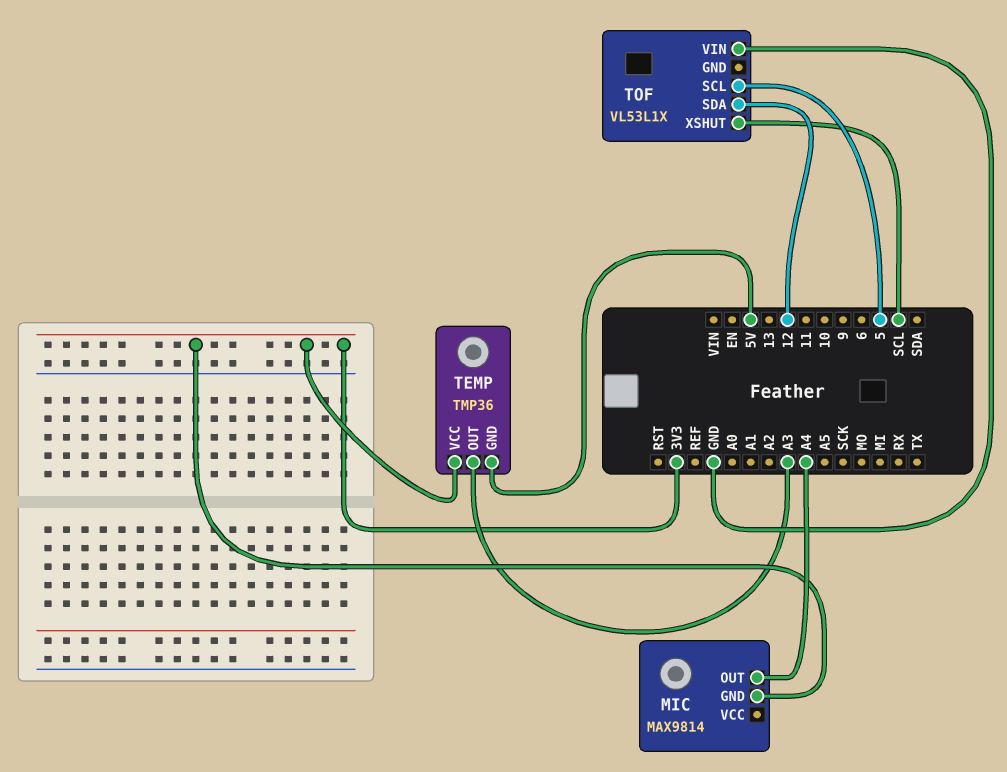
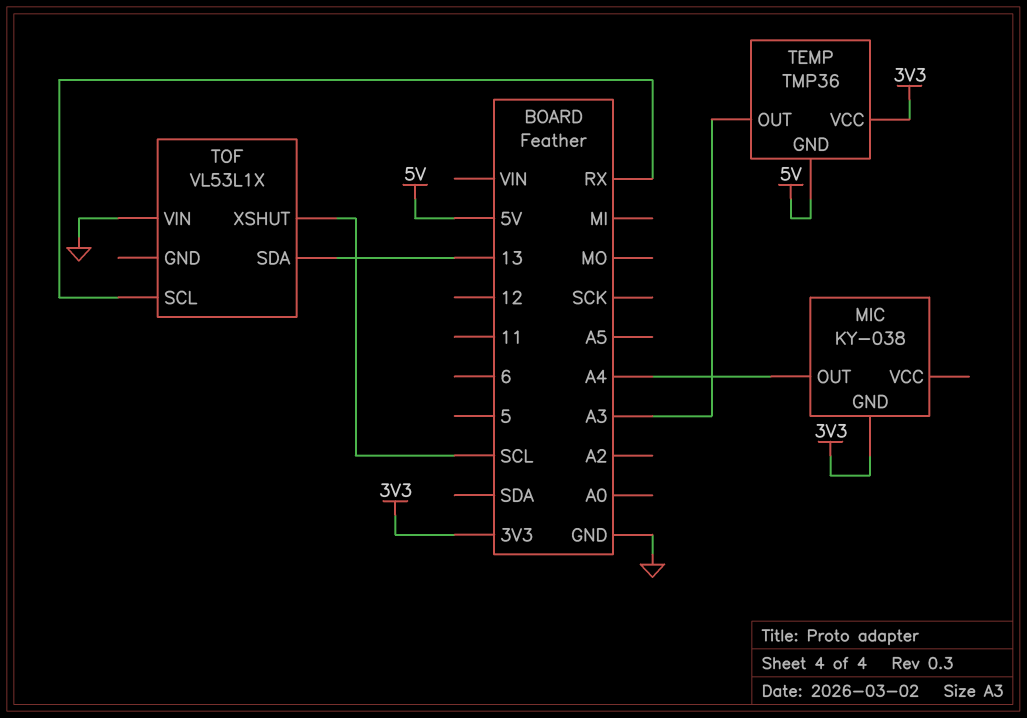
MIC: MAX9814 -> KY-038
TOF pin SCL: 5 -> RX
TOF pin SDA: 12 -> 13

